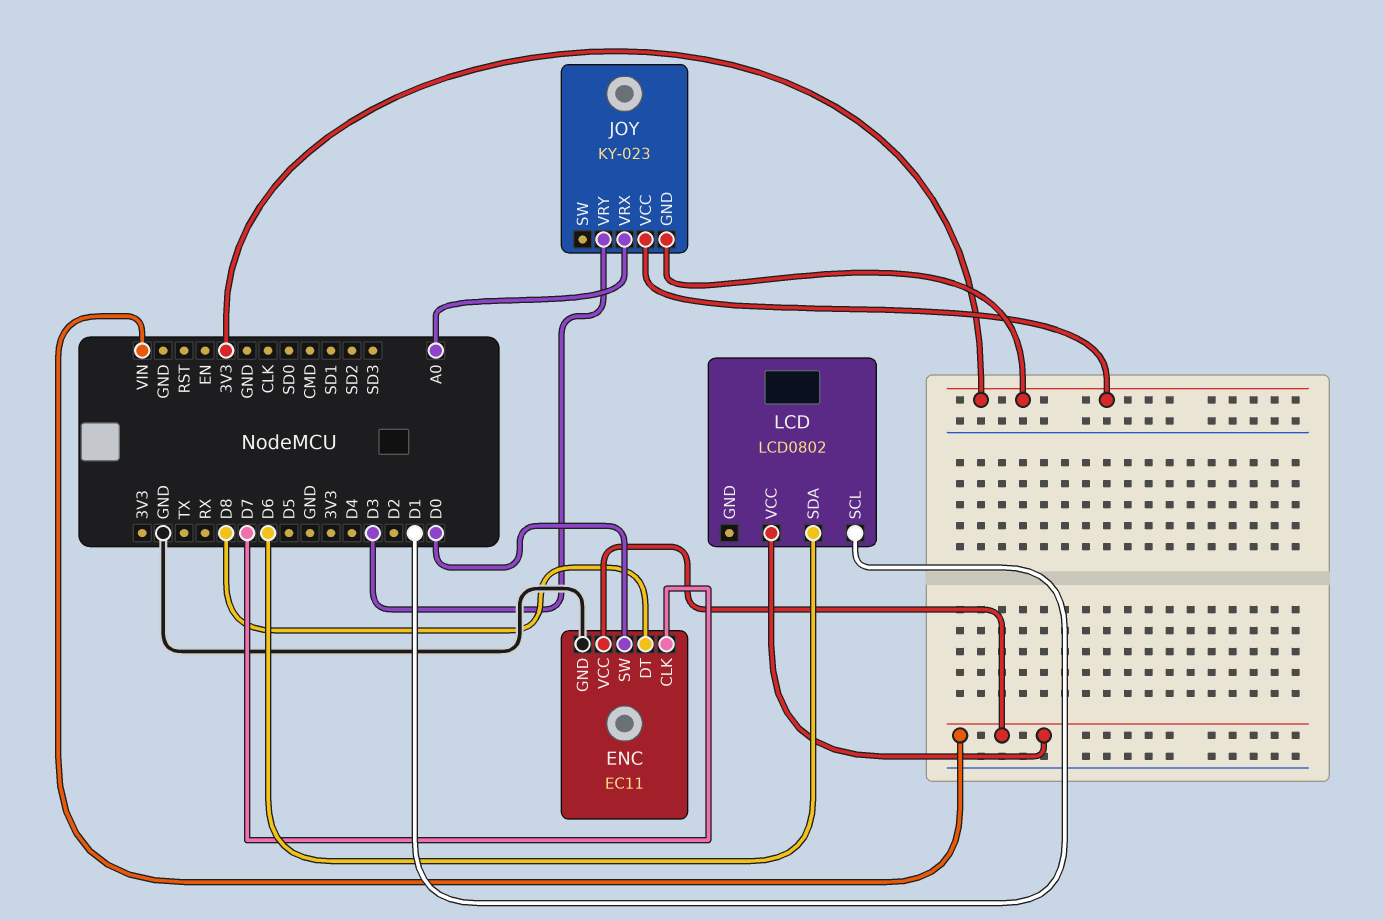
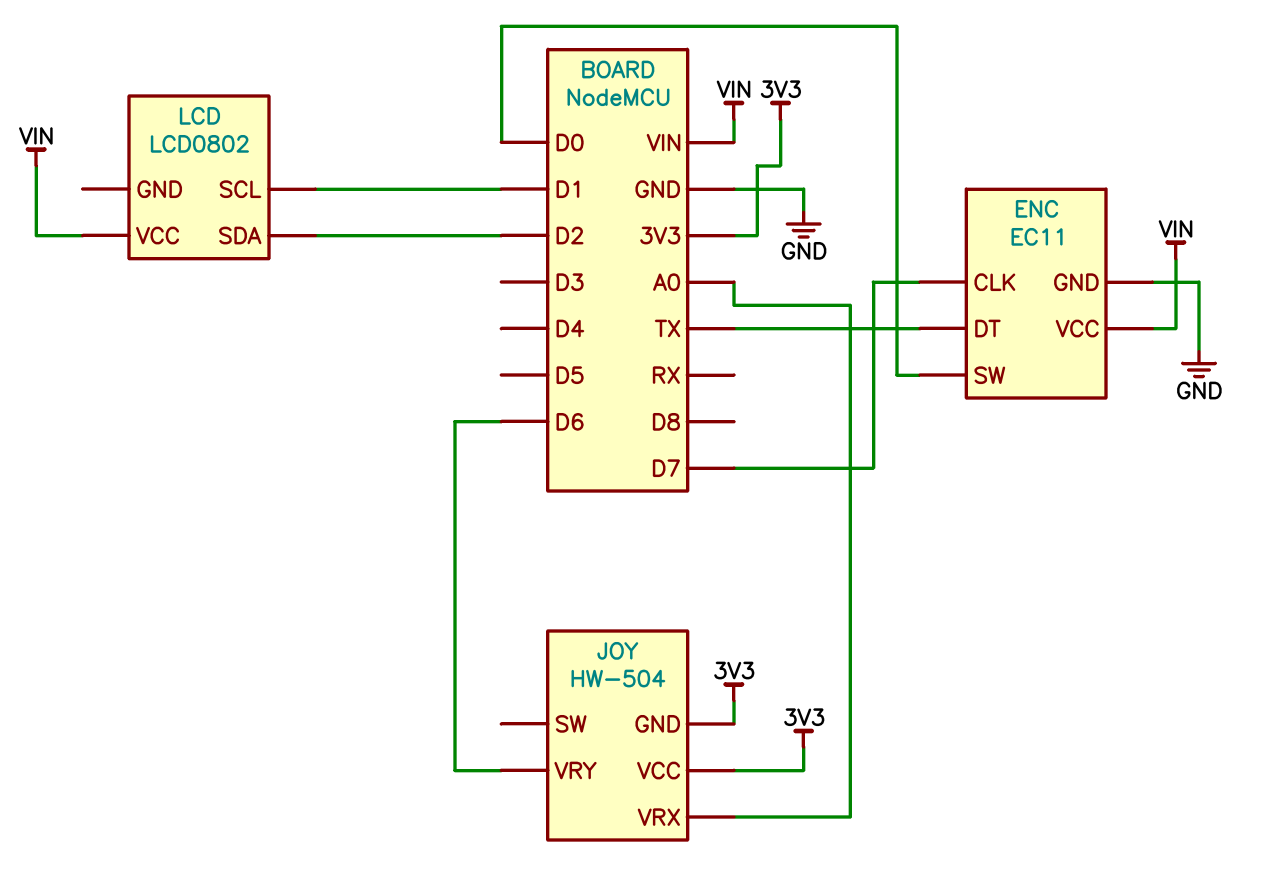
ENC pin DT: D8 -> TX
JOY: KY-023 -> HW-504
JOY pin VRY: D3 -> D6
LCD pin SDA: D6 -> D2

